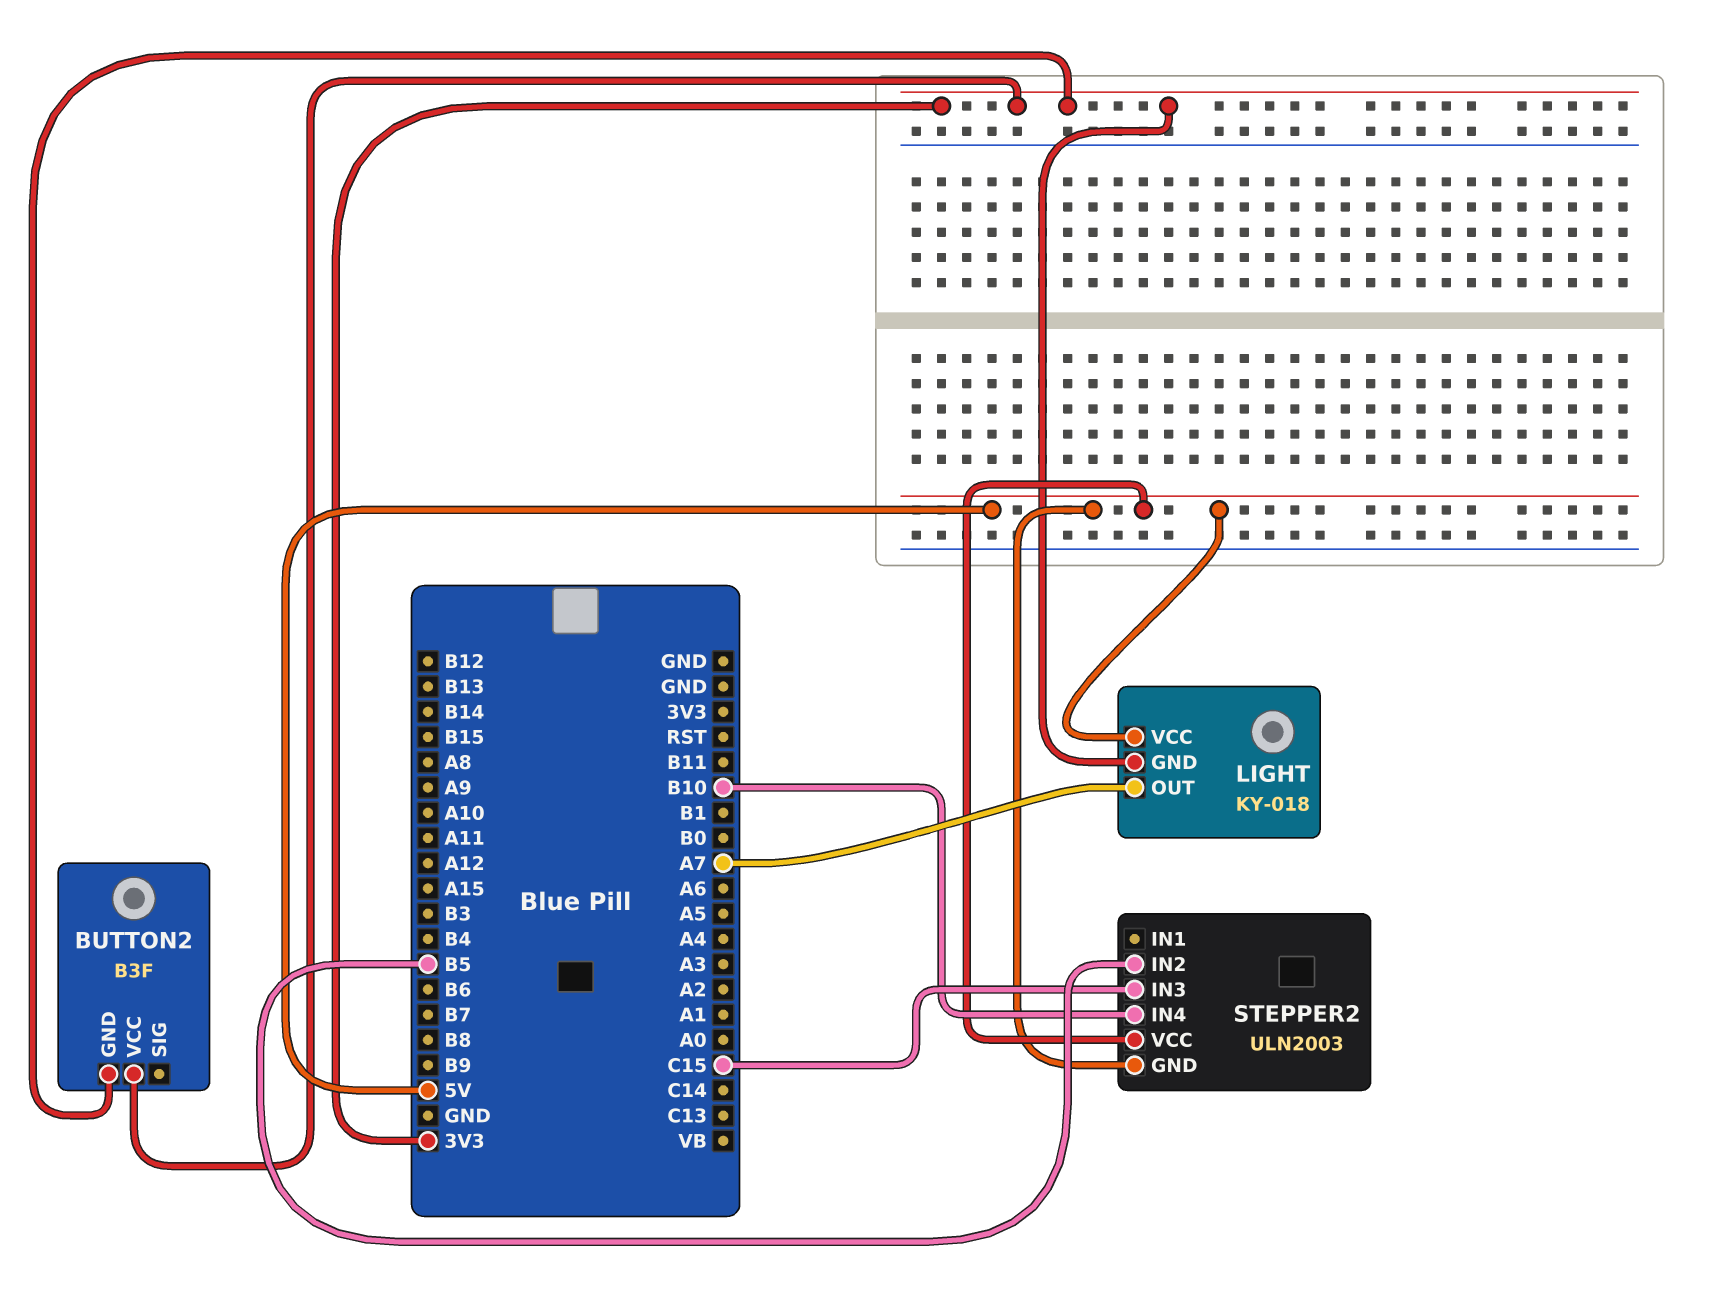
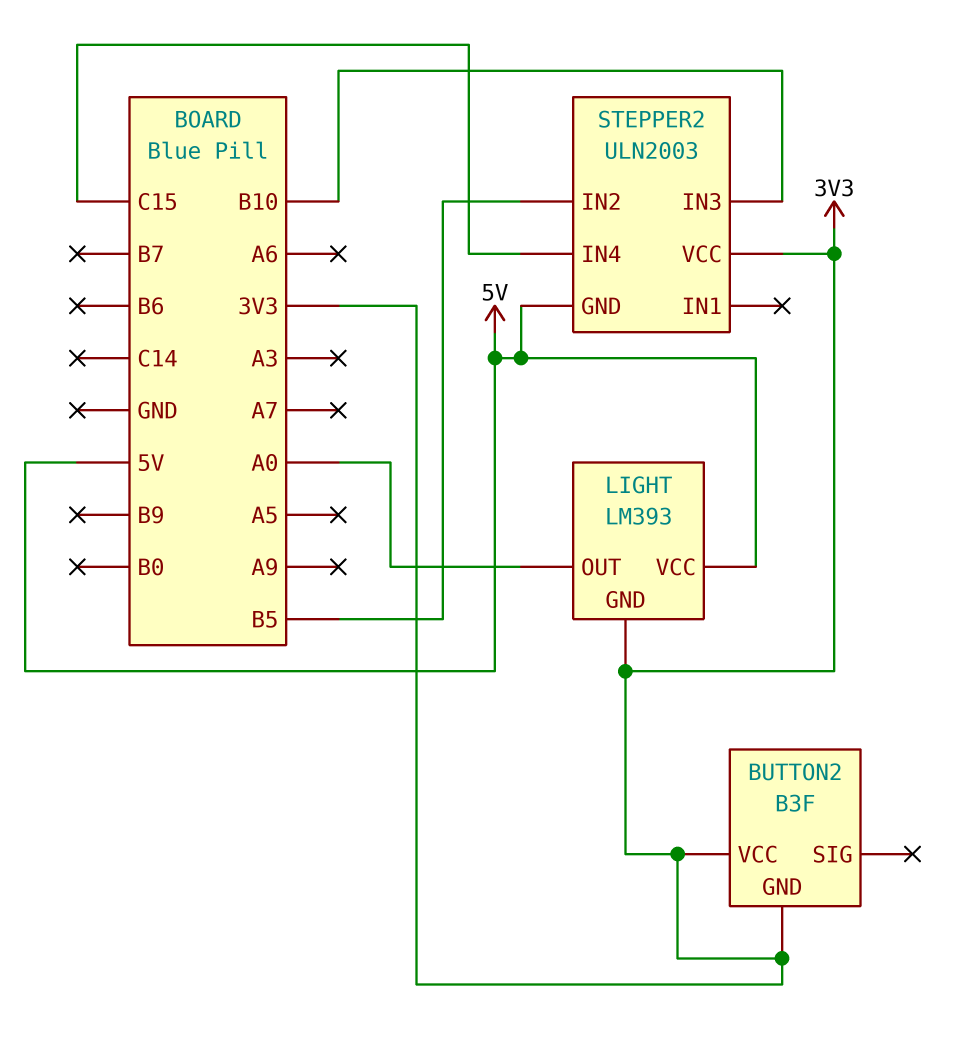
LIGHT: KY-018 -> LM393
LIGHT pin OUT: A7 -> A0
STEPPER2 pin IN3: C15 -> B10
STEPPER2 pin IN4: B10 -> C15
STEPPER2 pin VCC: 5V -> 3V3

